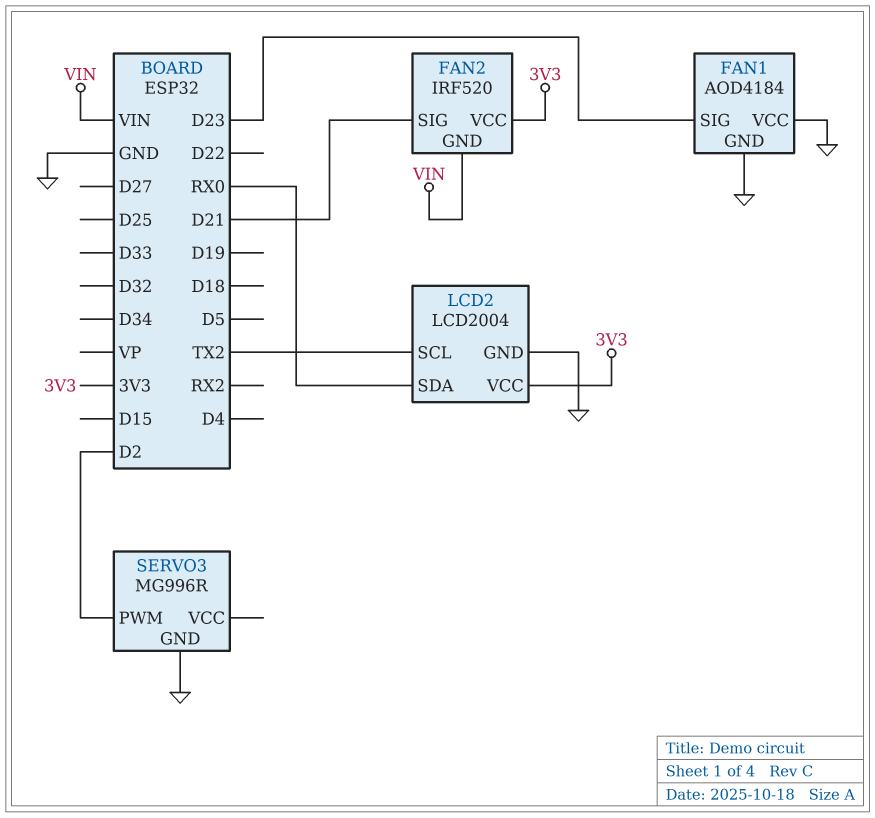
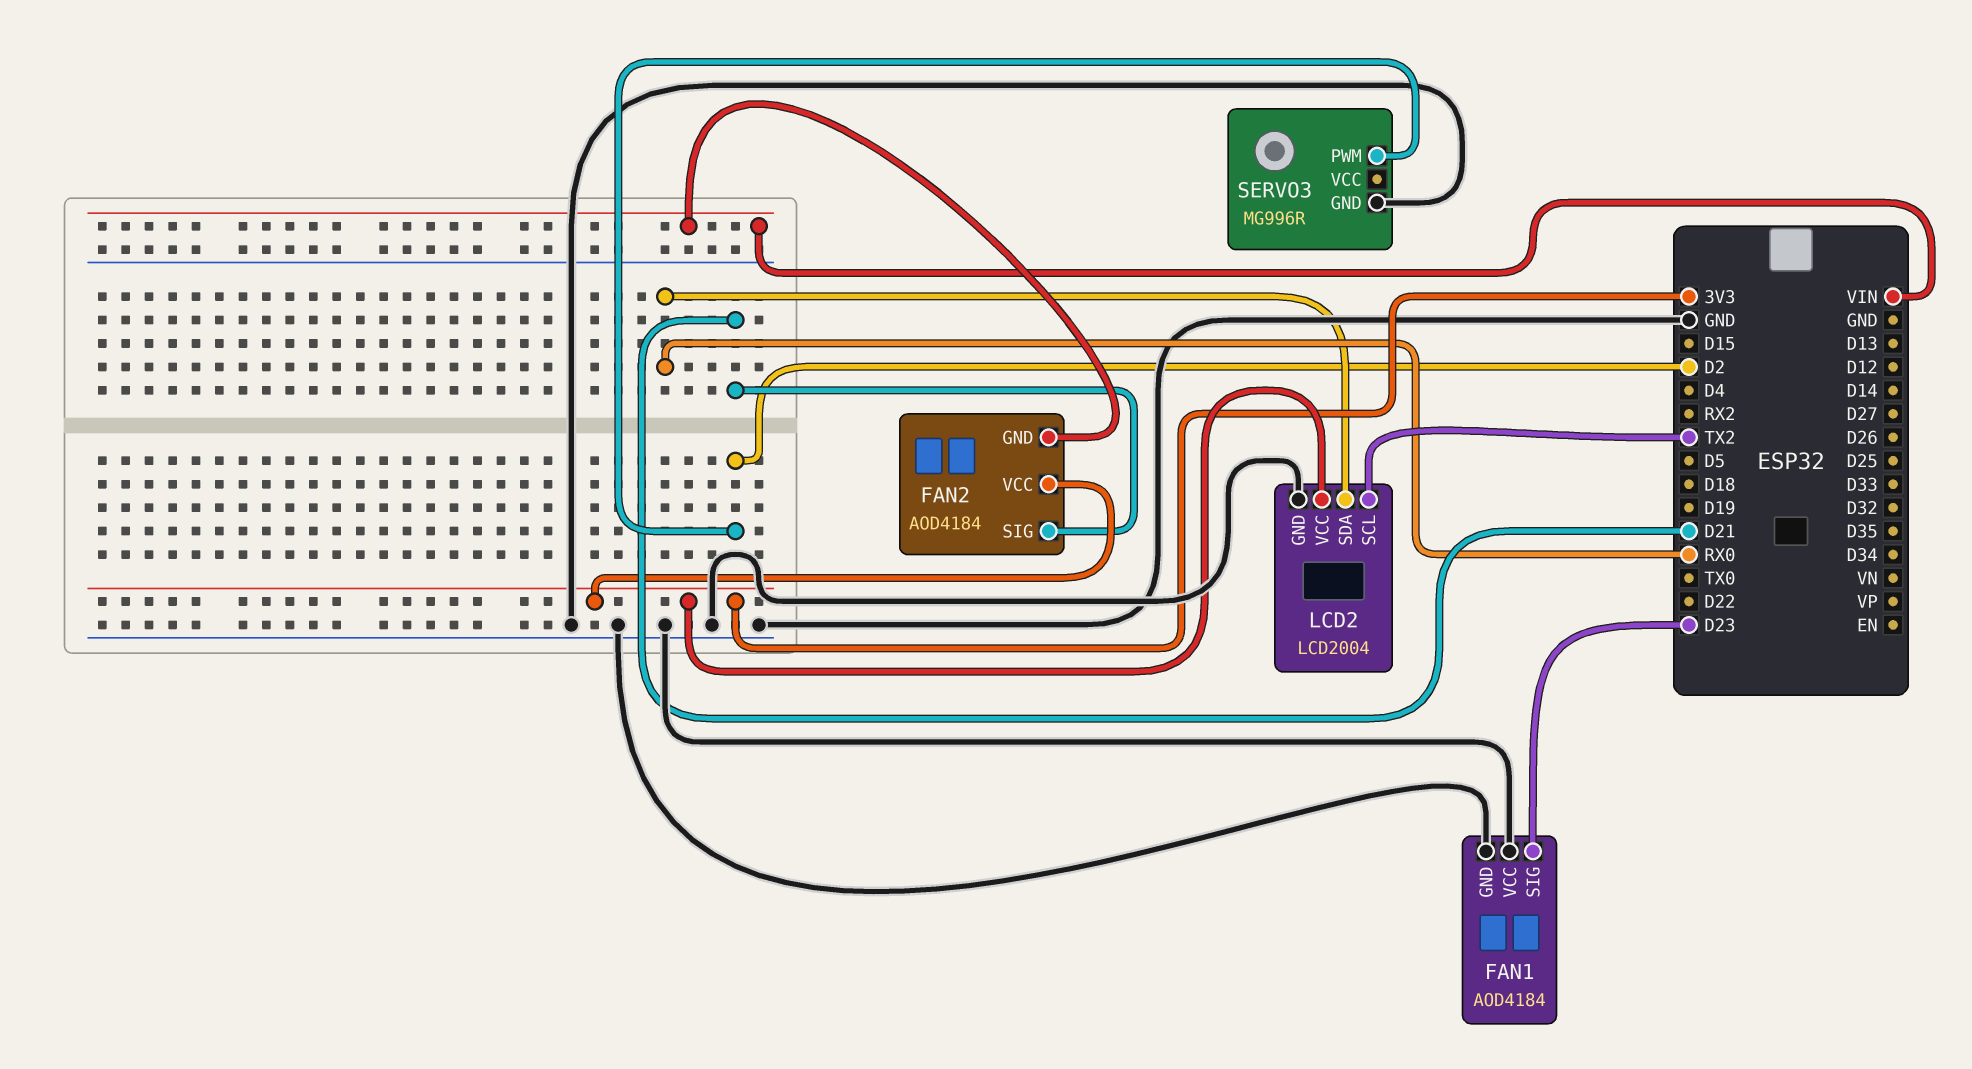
FAN2: IRF520 -> AOD4184

